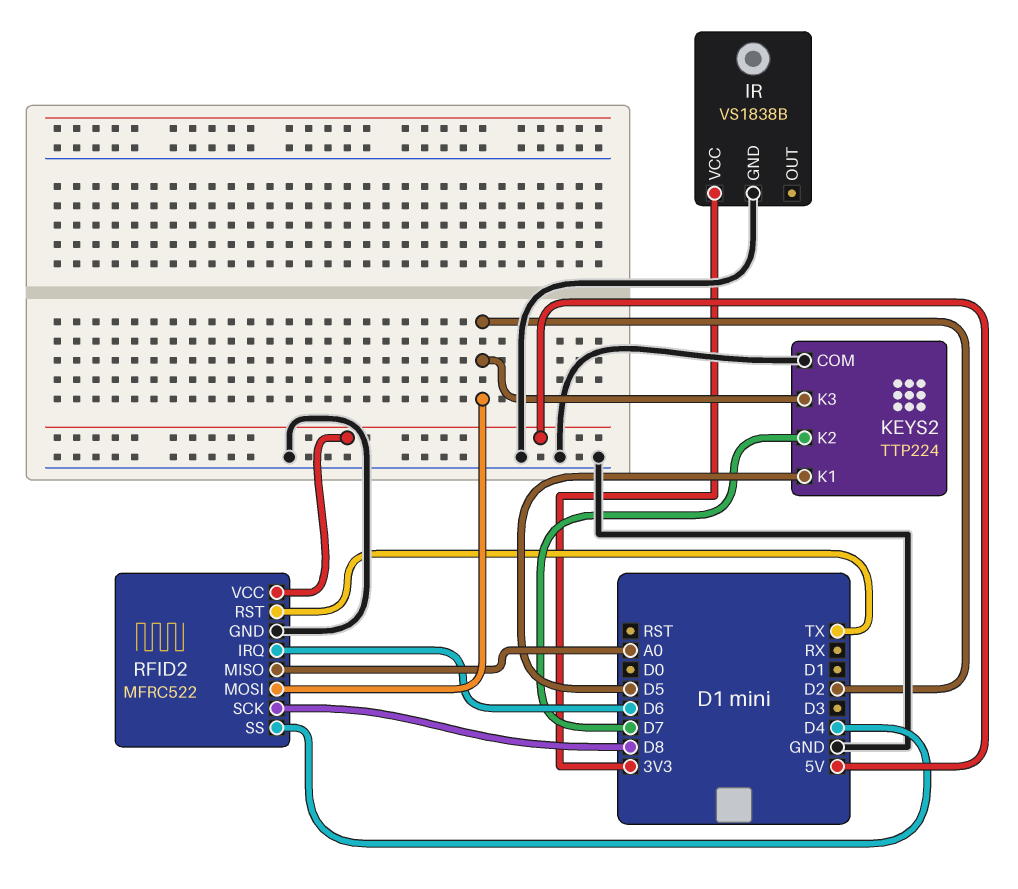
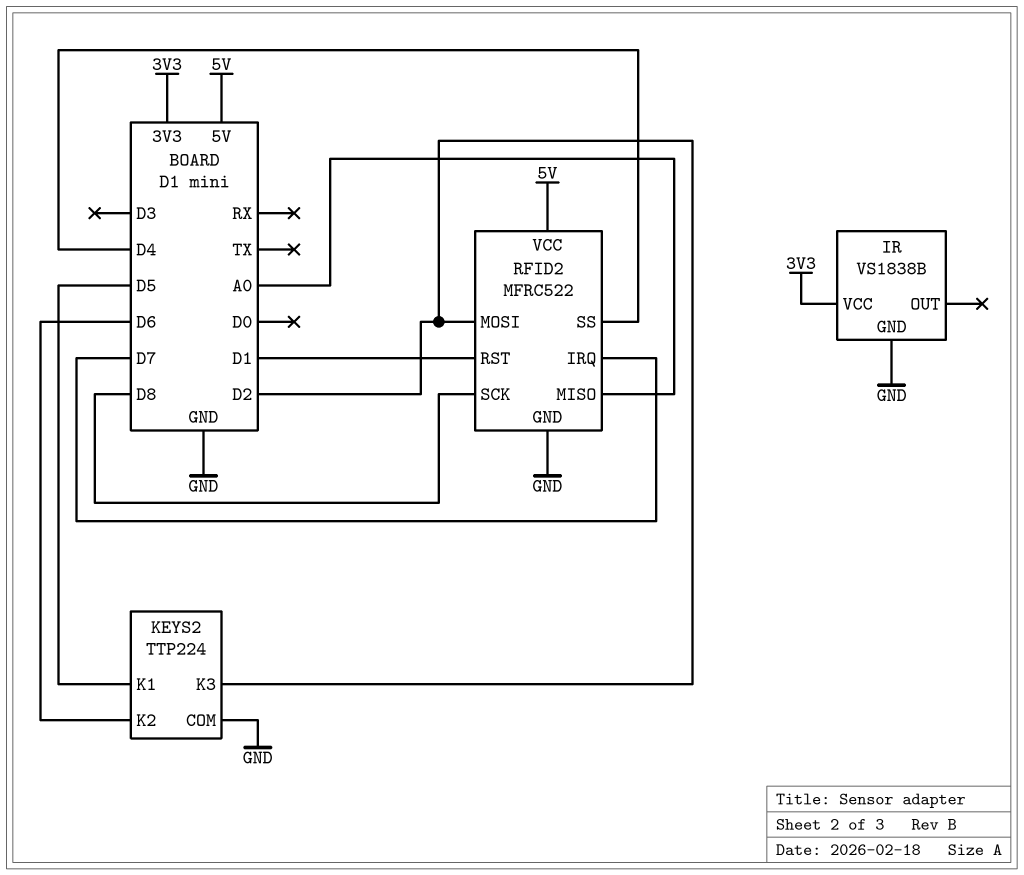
KEYS2 pin K2: D7 -> D6
RFID2 pin IRQ: D6 -> D7
RFID2 pin RST: TX -> D1

